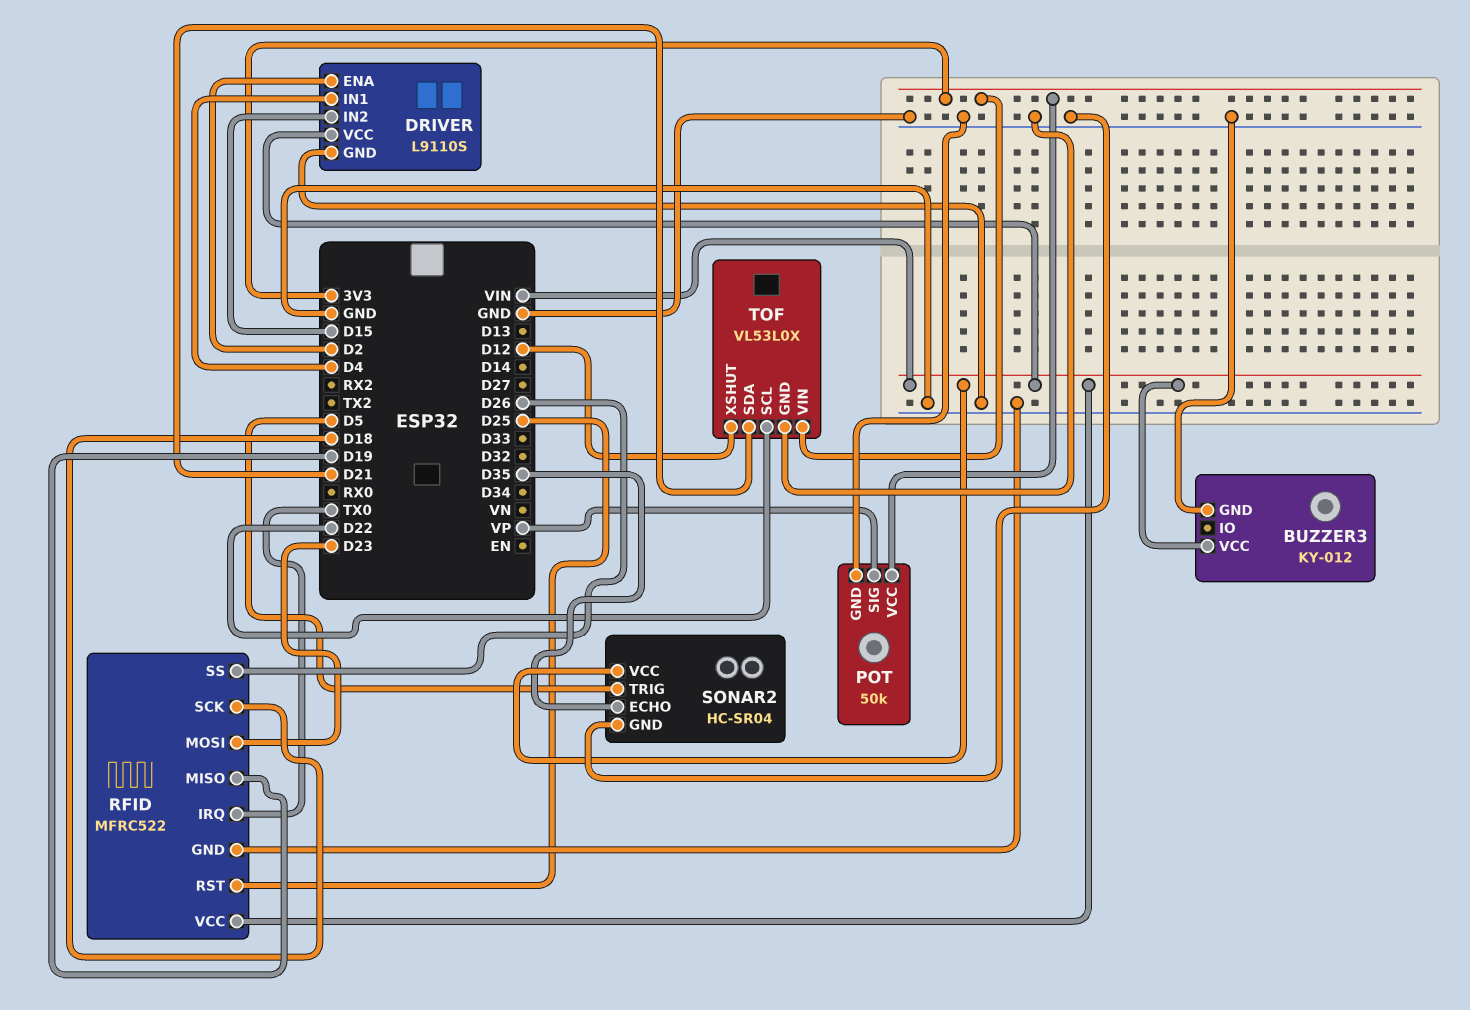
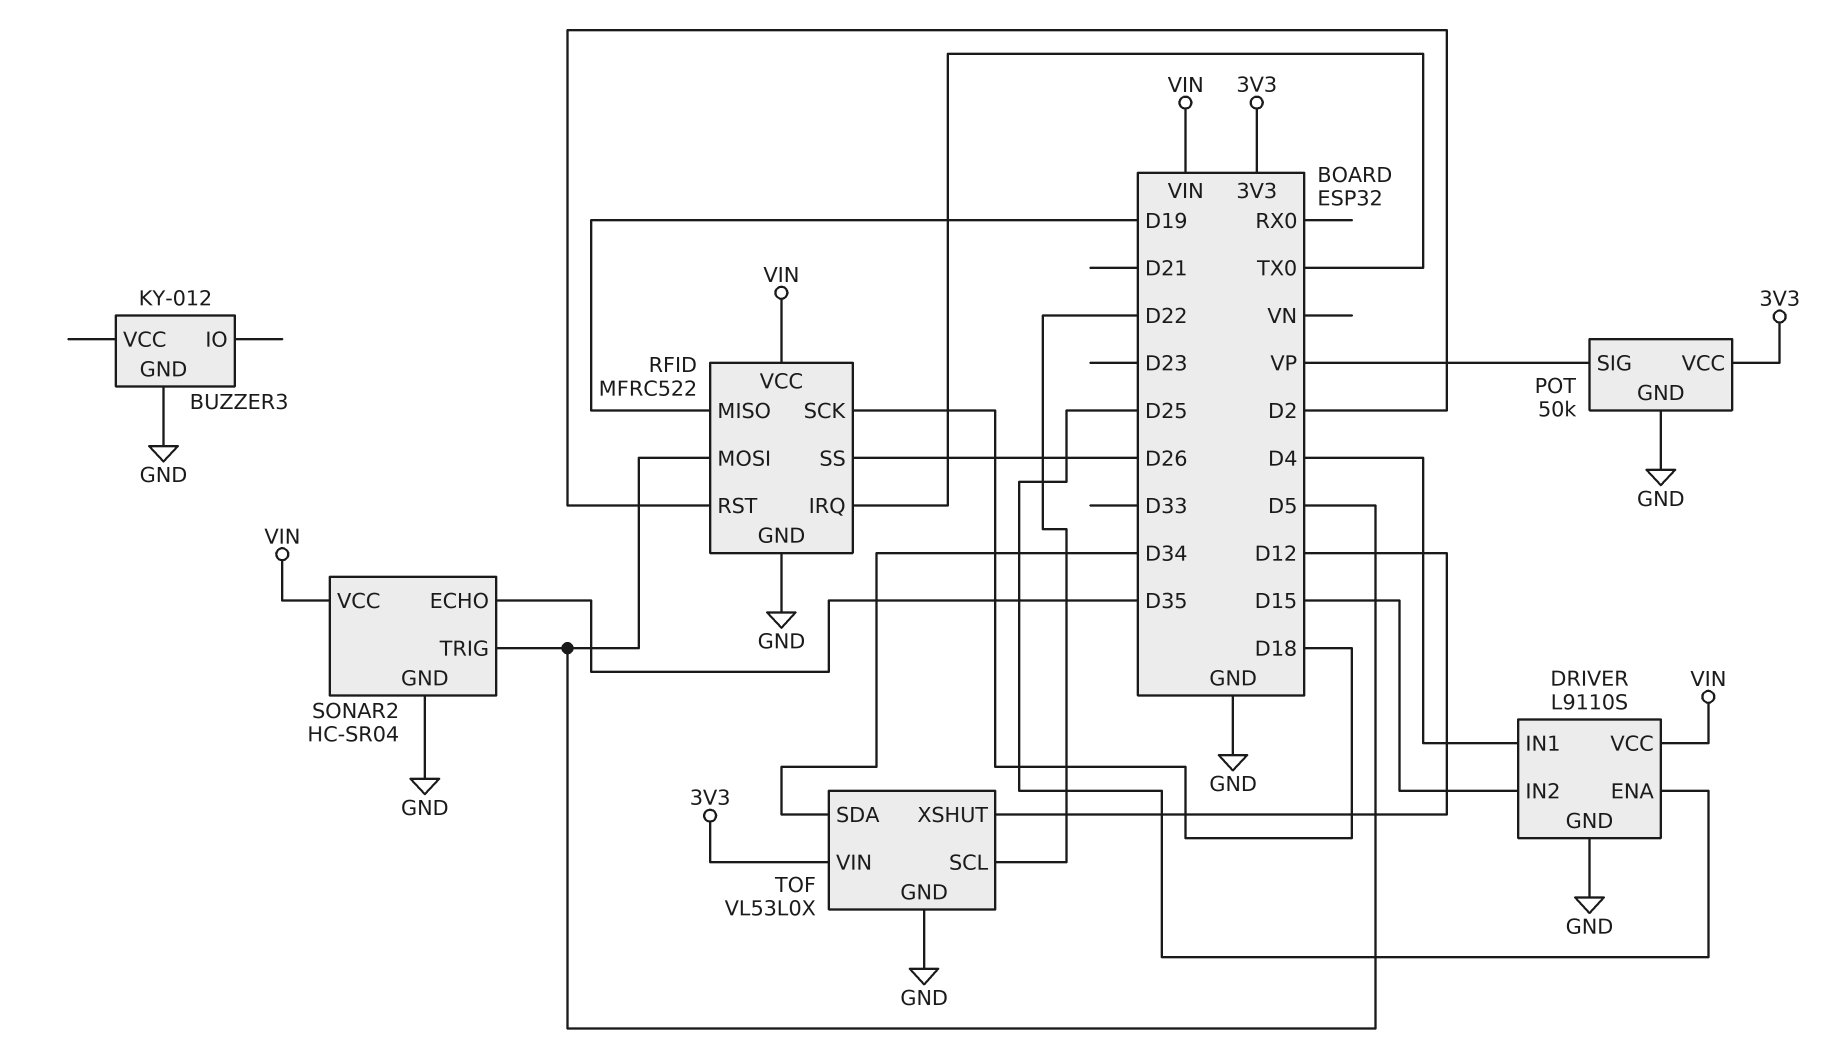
BUZZER3 pin VCC: VIN -> none
DRIVER pin ENA: D2 -> D25
RFID pin MOSI: D23 -> D5
RFID pin RST: D25 -> D2
TOF pin SDA: D21 -> D34

